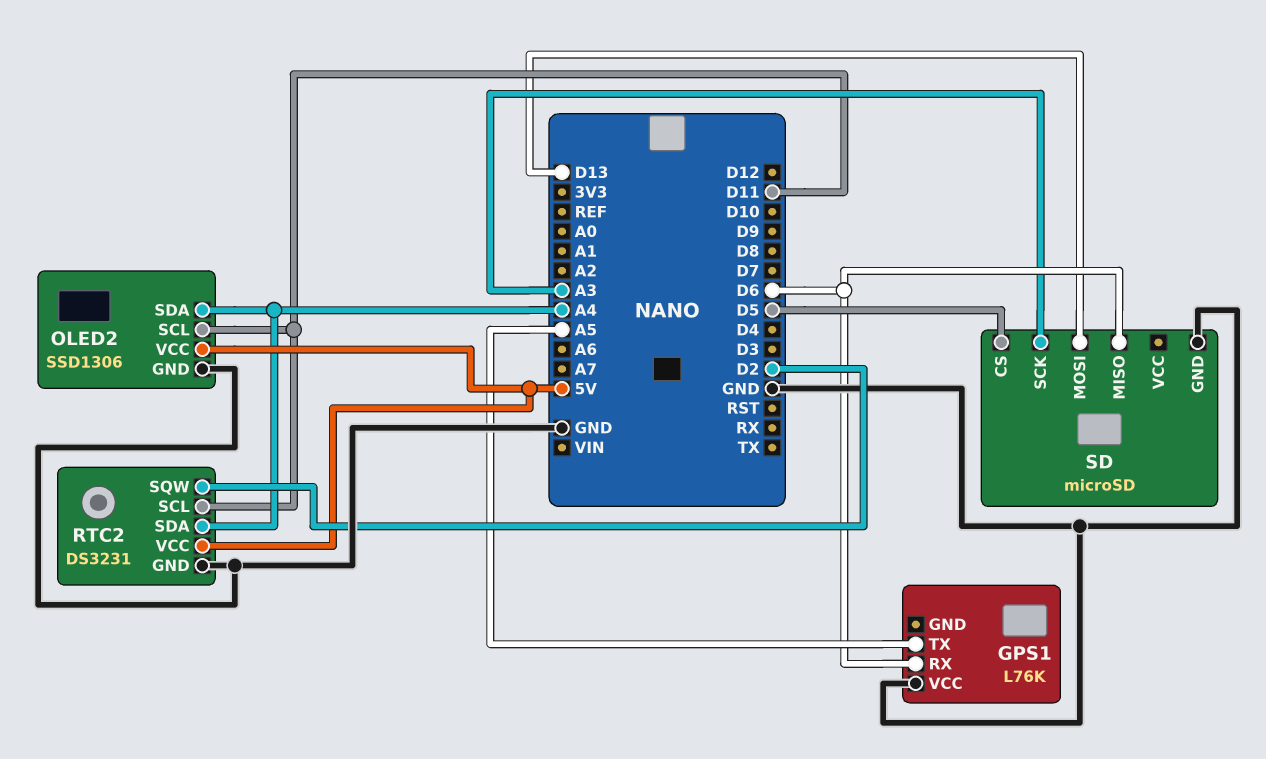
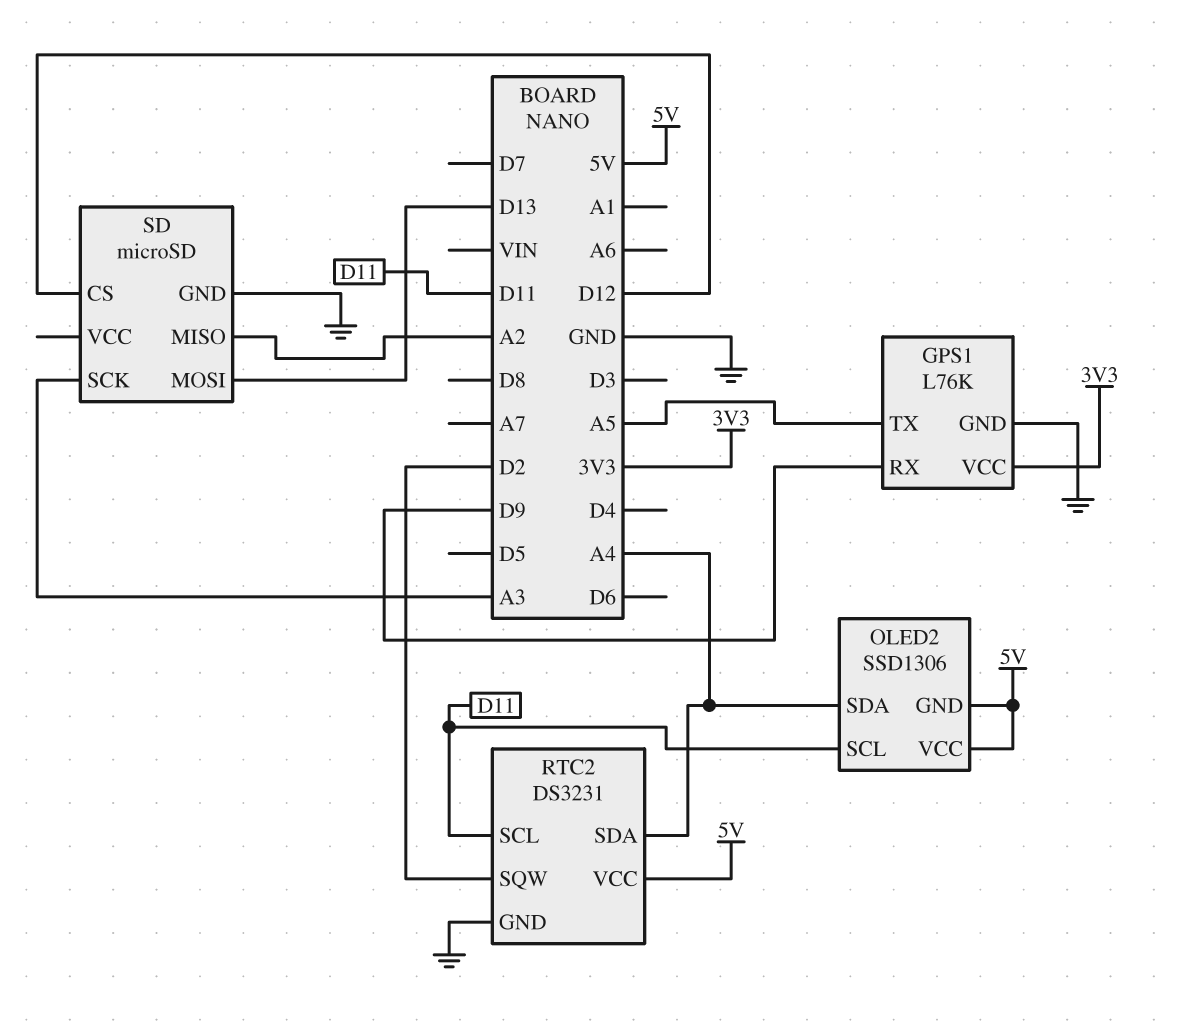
GPS1 pin GND: none -> GND
GPS1 pin RX: D6 -> D9
GPS1 pin VCC: GND -> 3V3
OLED2 pin GND: GND -> 5V
SD pin CS: D5 -> D12
SD pin MISO: D6 -> A2

